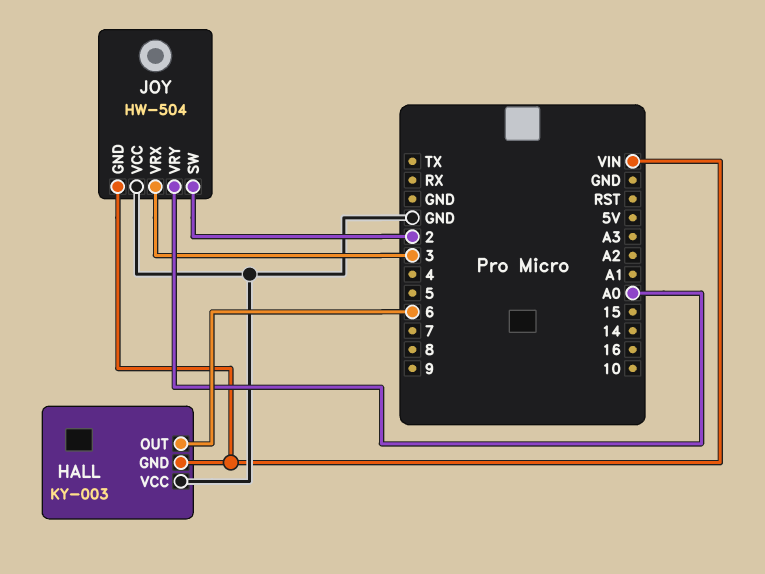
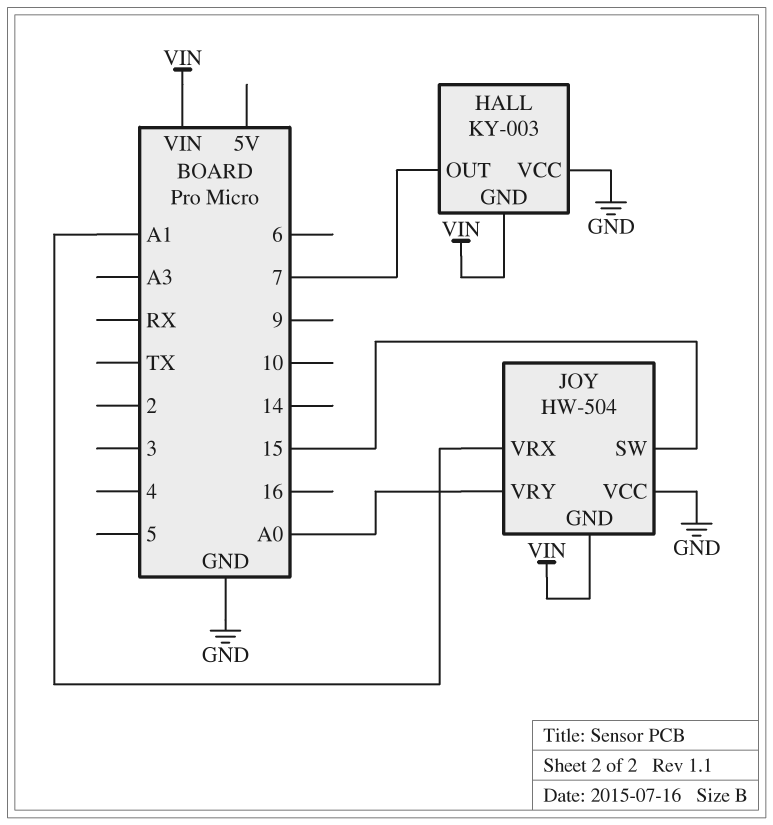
HALL pin OUT: 6 -> 7
JOY pin SW: 2 -> 15
JOY pin VRX: 3 -> A1

